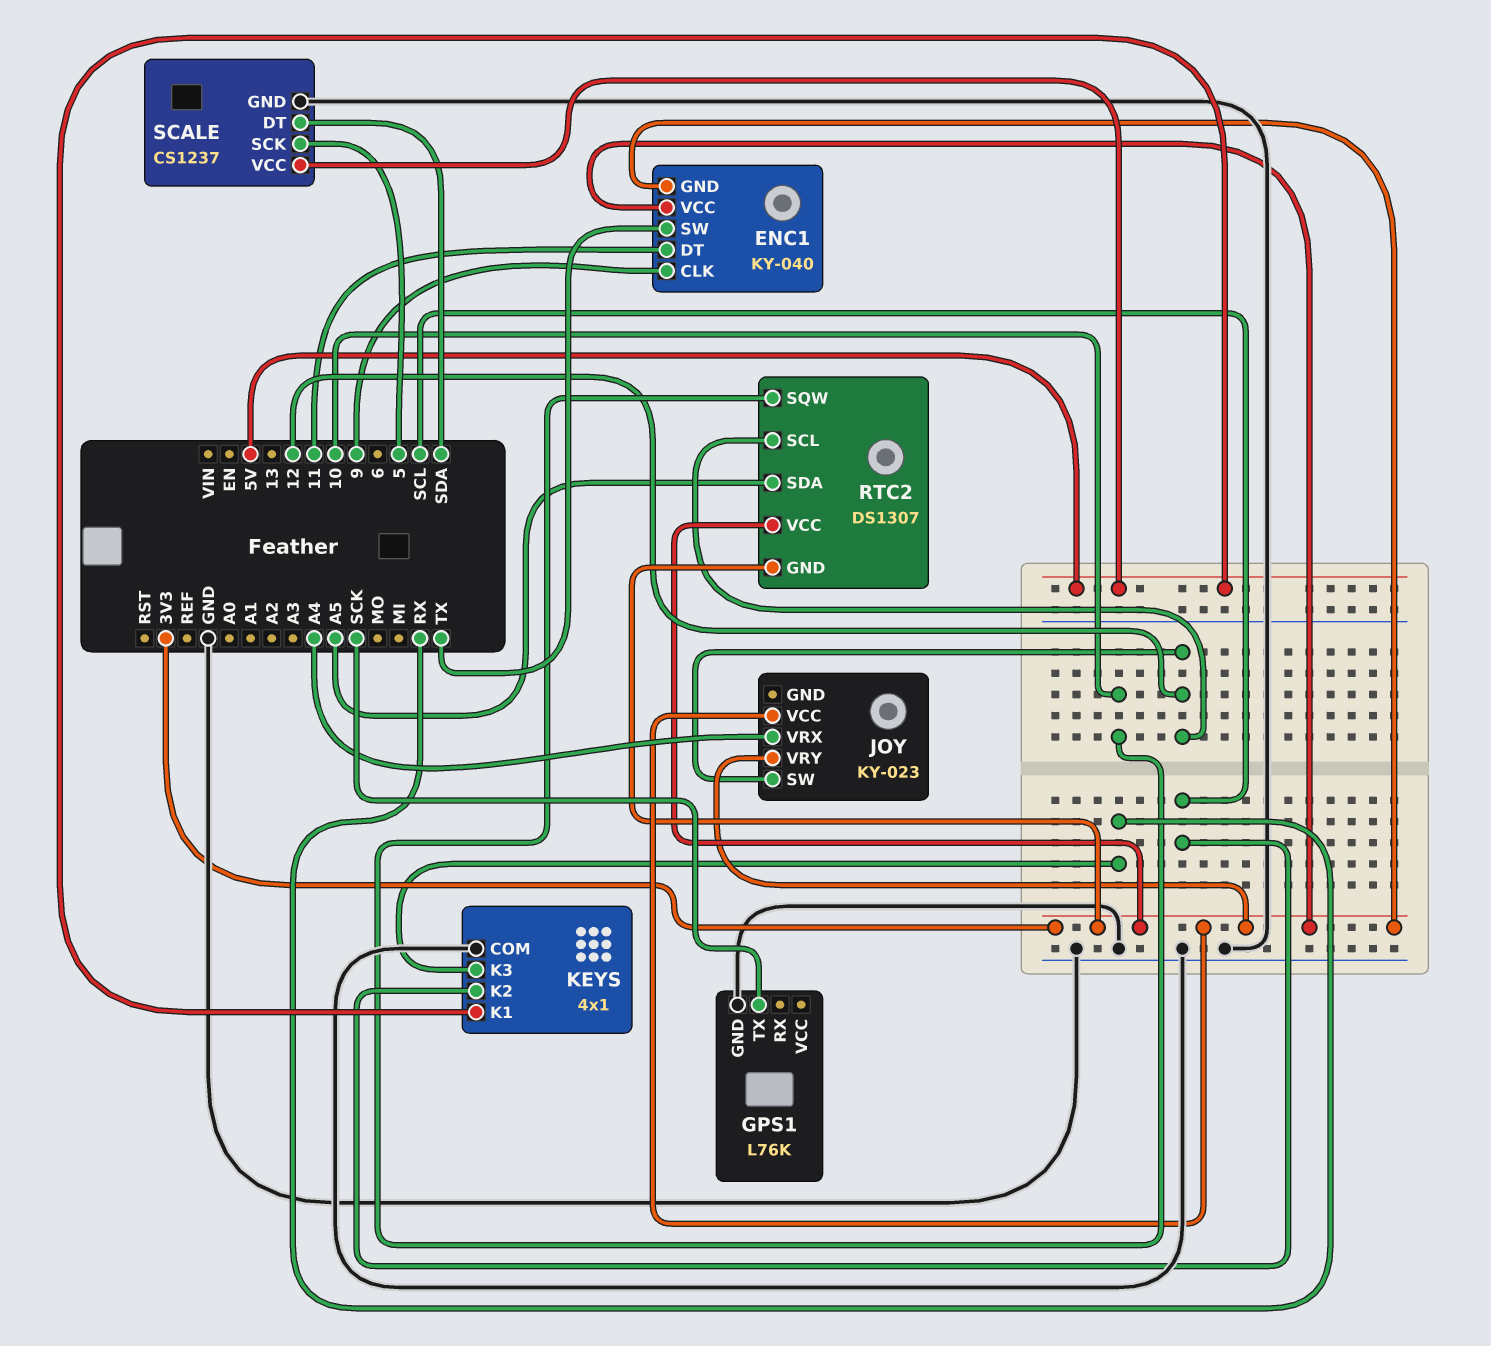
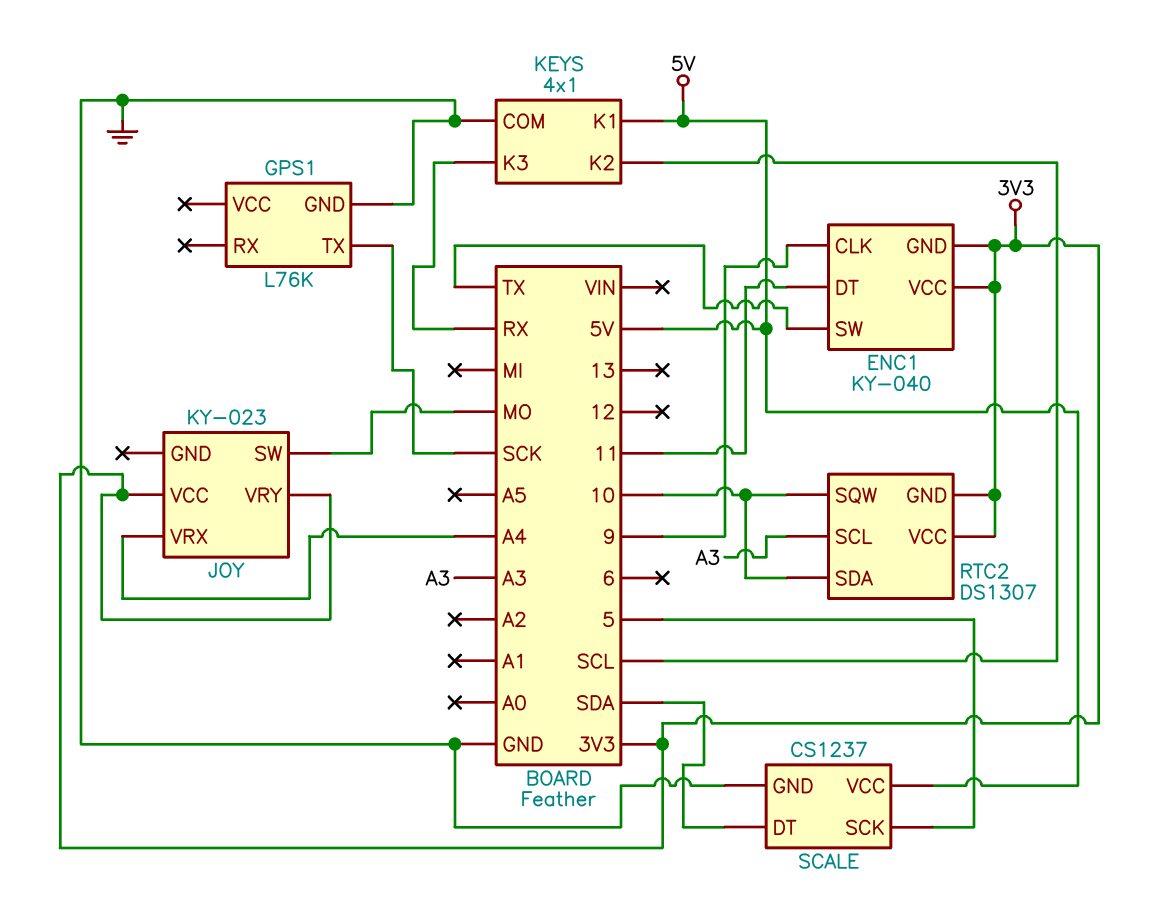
JOY pin SW: 12 -> MO
RTC2 pin SCL: 12 -> A3
RTC2 pin SDA: A5 -> 10

